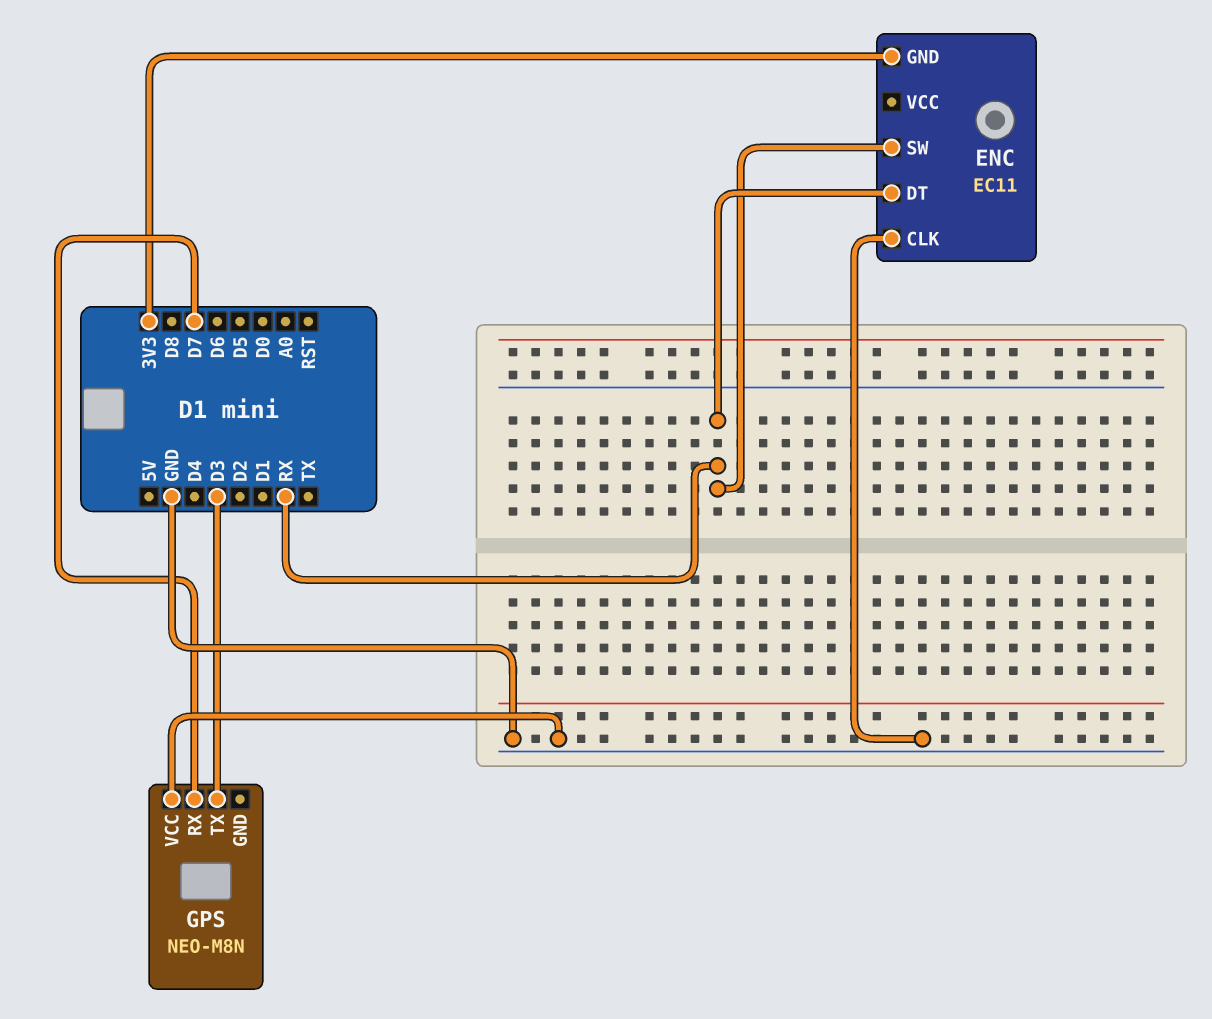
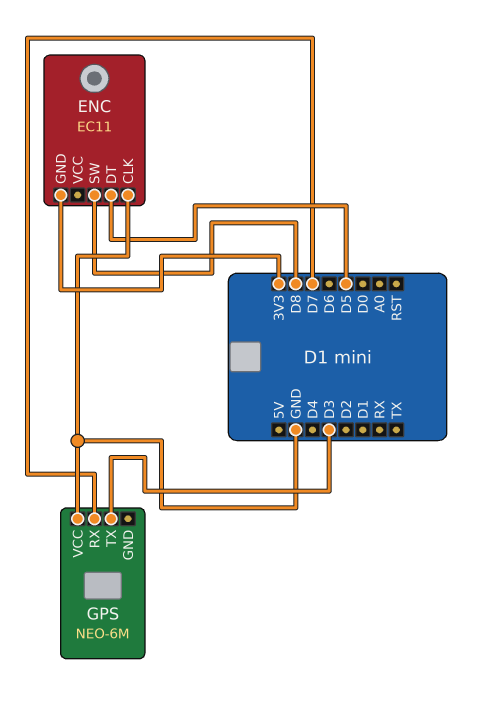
ENC pin DT: RX -> D5
ENC pin SW: RX -> D8
GPS: NEO-M8N -> NEO-6M

